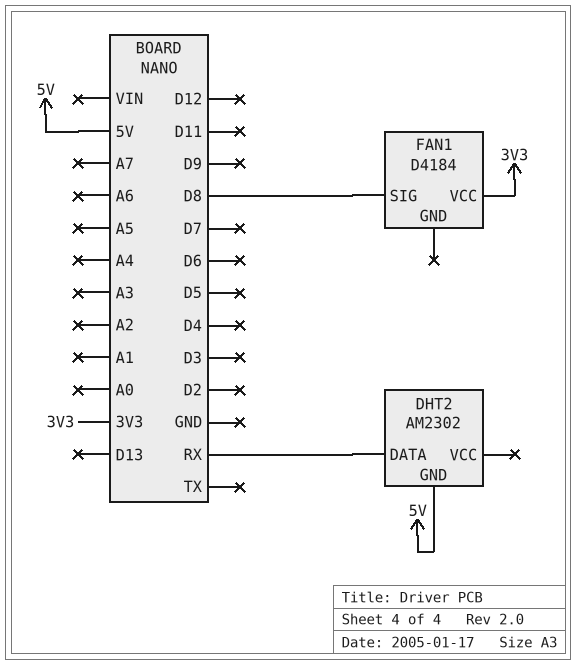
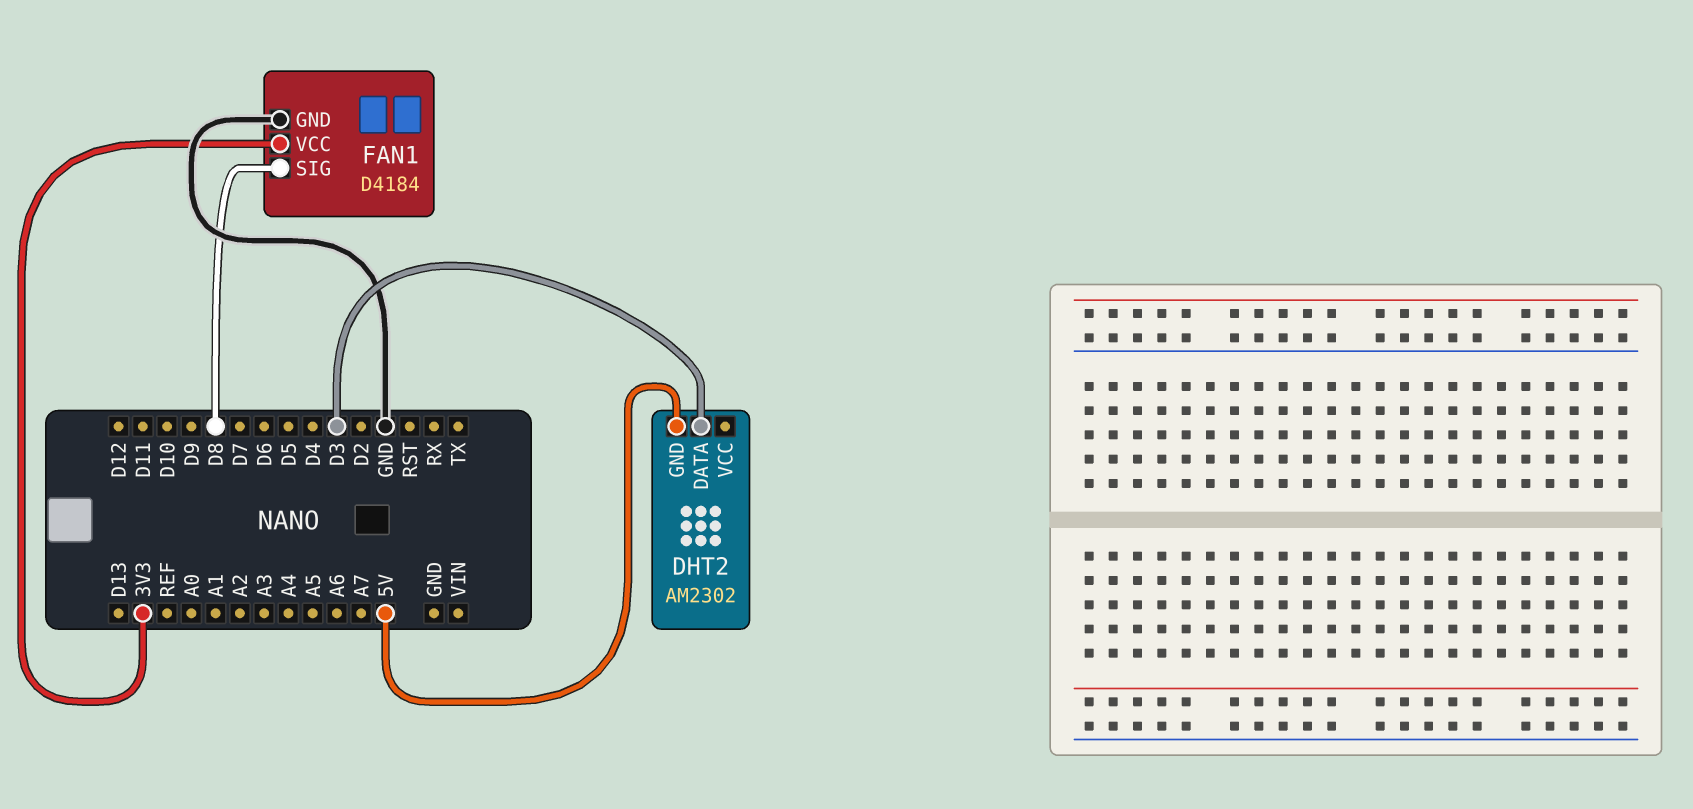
DHT2 pin DATA: RX -> D3
FAN1 pin GND: none -> GND

